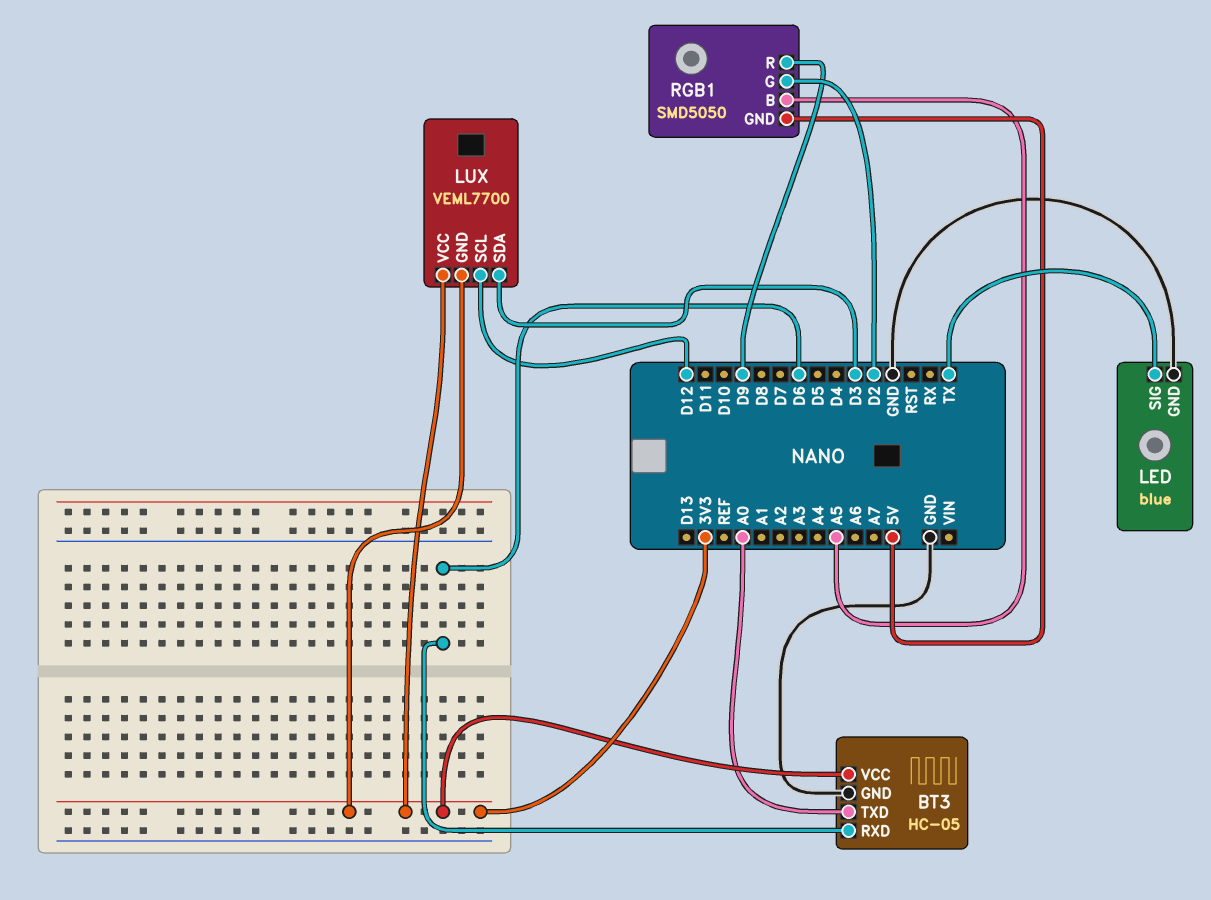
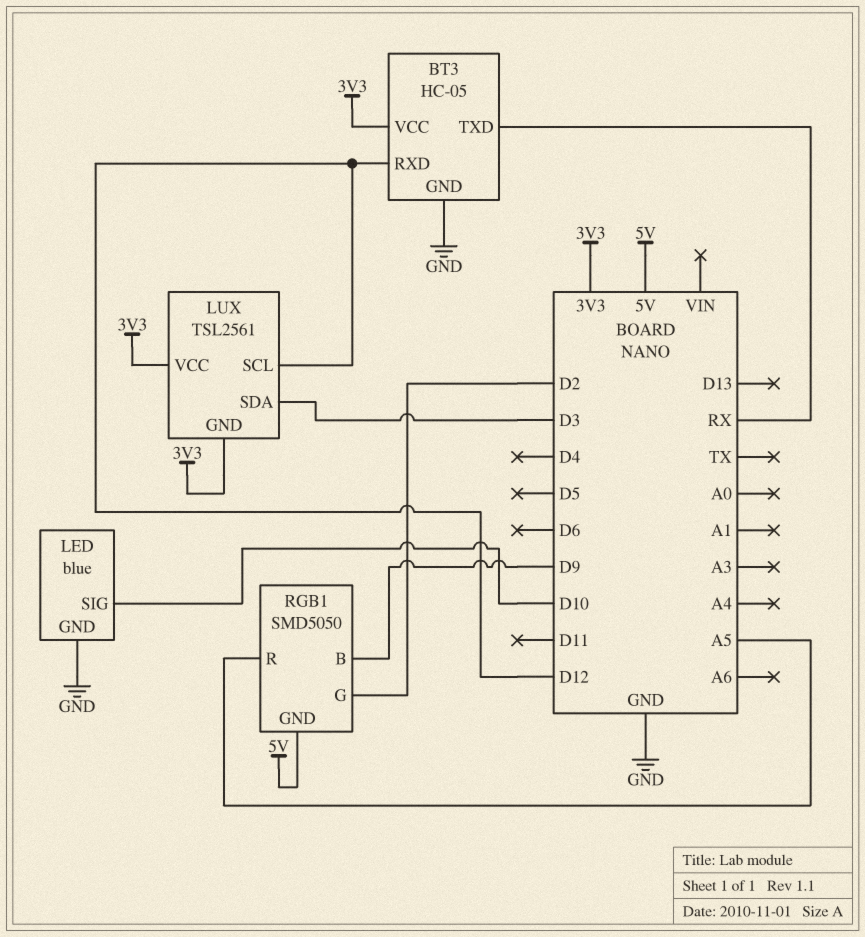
BT3 pin RXD: D6 -> D12
BT3 pin TXD: A0 -> RX
LED pin SIG: TX -> D10
LUX: VEML7700 -> TSL2561
RGB1 pin B: A5 -> D9
RGB1 pin R: D9 -> A5

